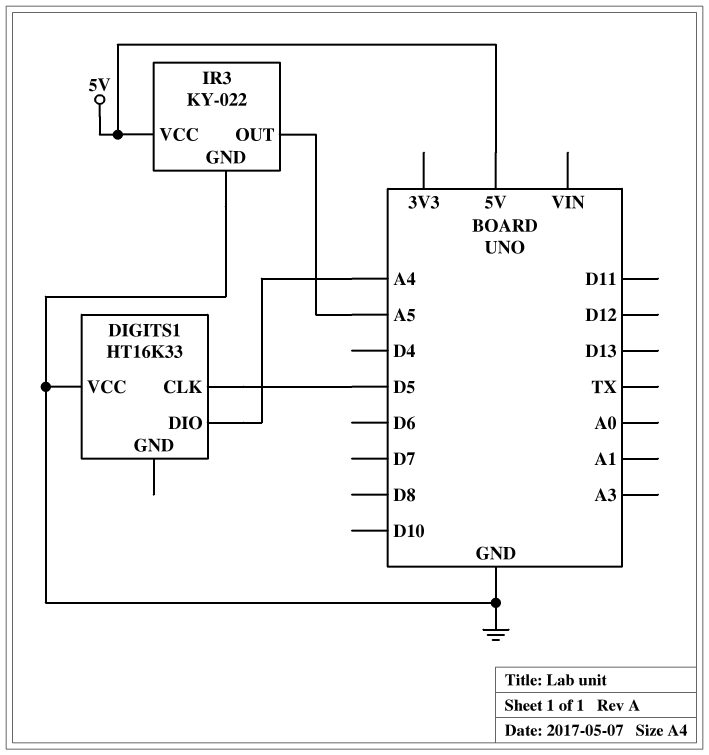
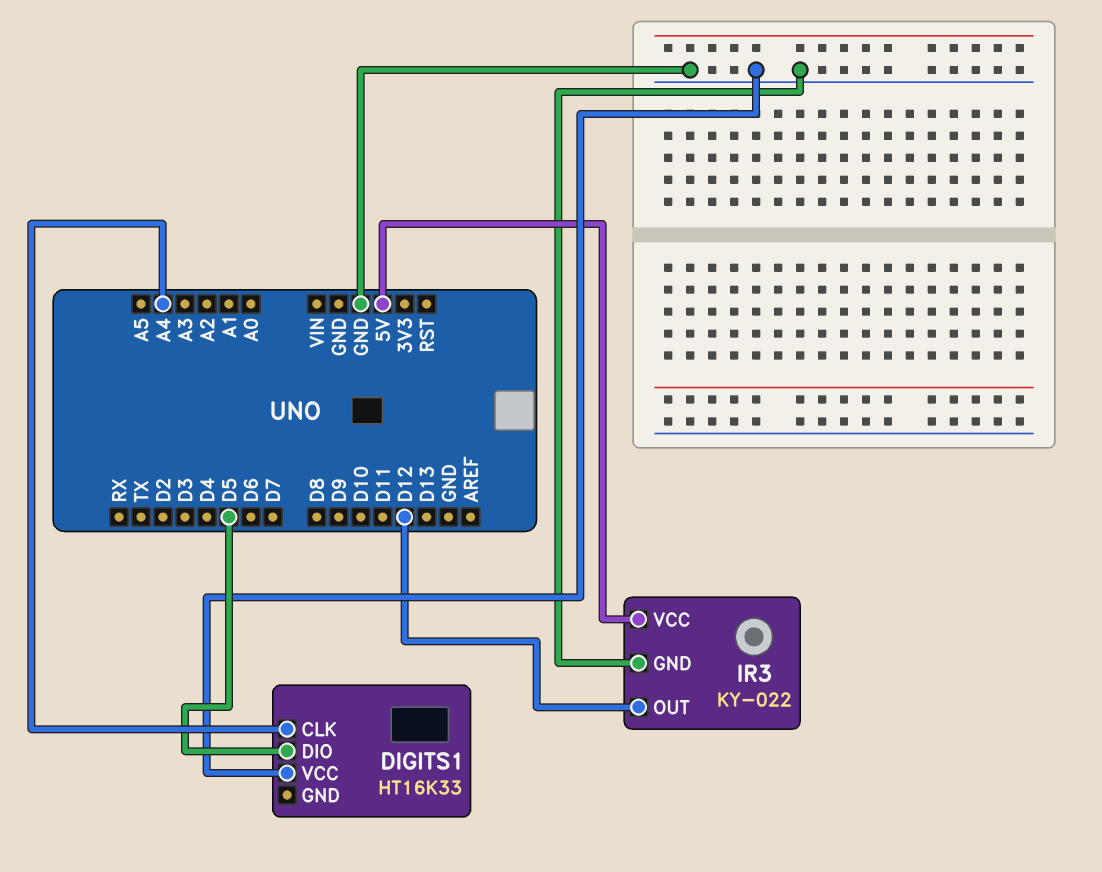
DIGITS1 pin CLK: D5 -> A4
DIGITS1 pin DIO: A4 -> D5
IR3 pin OUT: A5 -> D12

